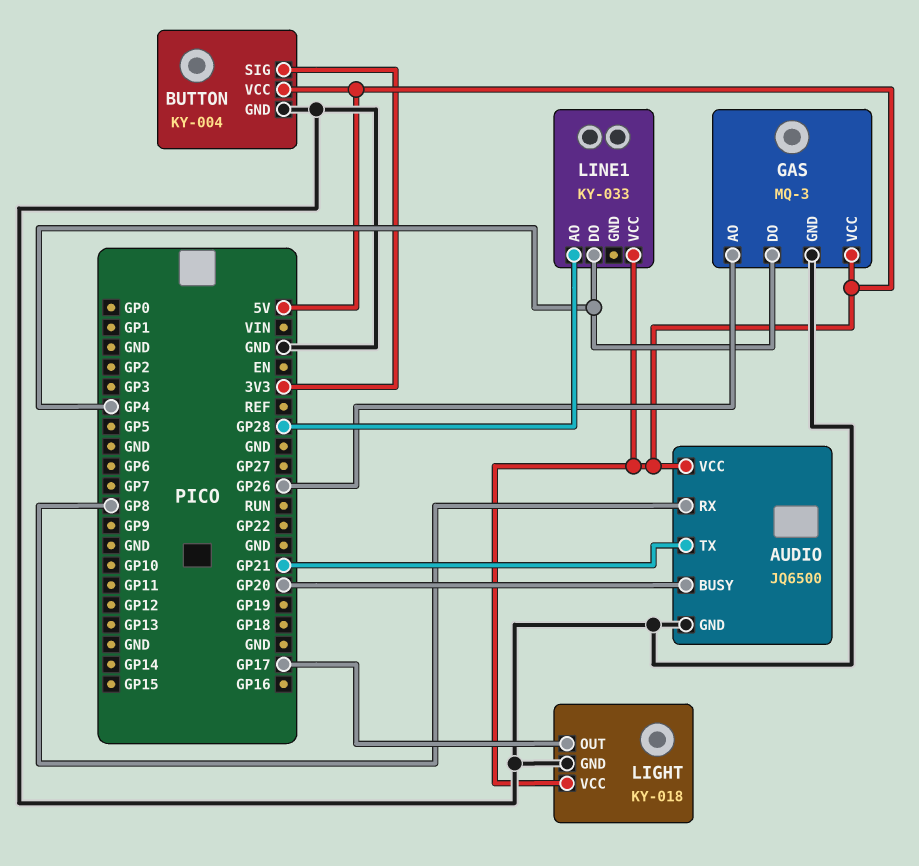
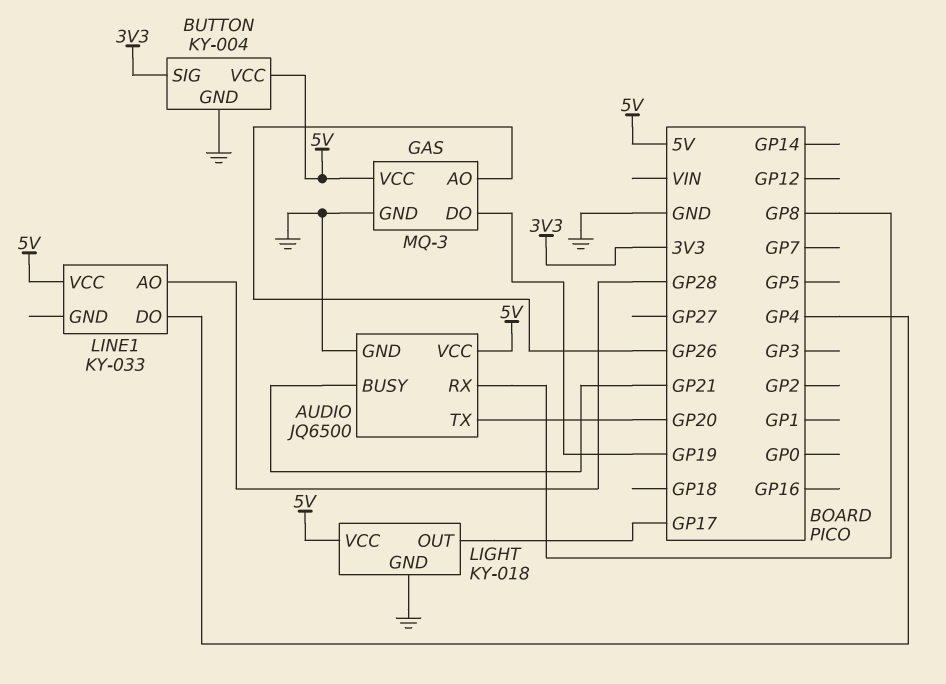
AUDIO pin BUSY: GP20 -> GP21
AUDIO pin TX: GP21 -> GP20
GAS pin DO: GP4 -> GP19

